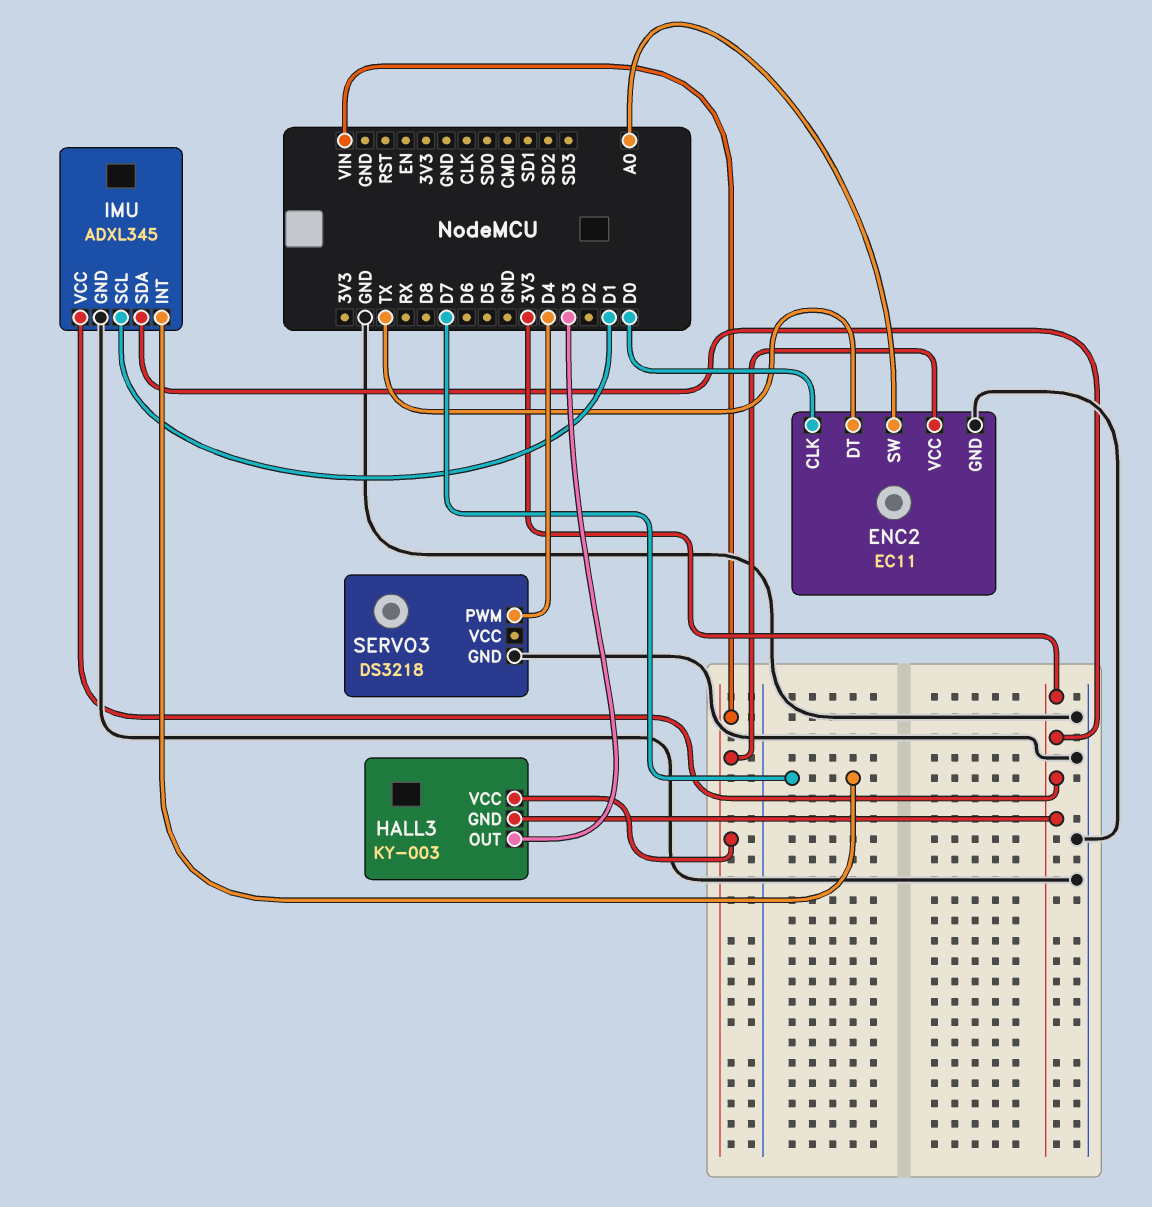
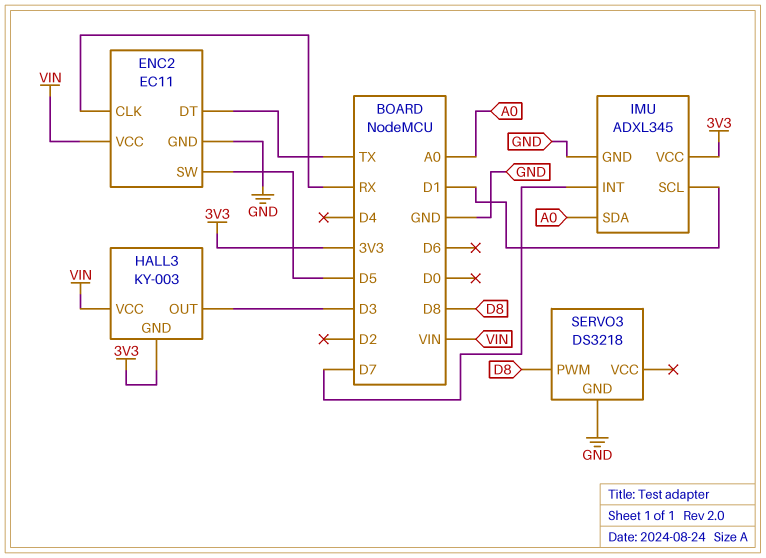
ENC2 pin CLK: D0 -> RX
ENC2 pin SW: A0 -> D5
IMU pin SDA: 3V3 -> A0
SERVO3 pin PWM: D4 -> D8

